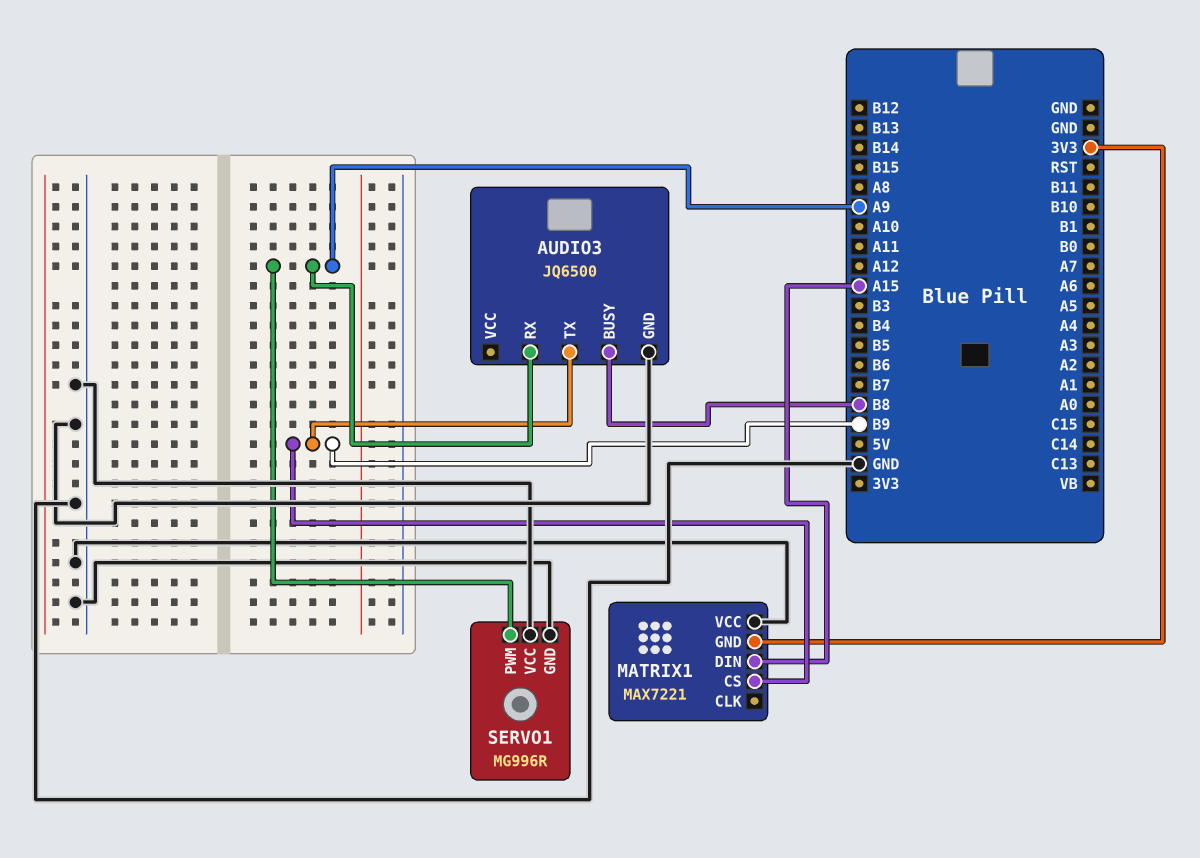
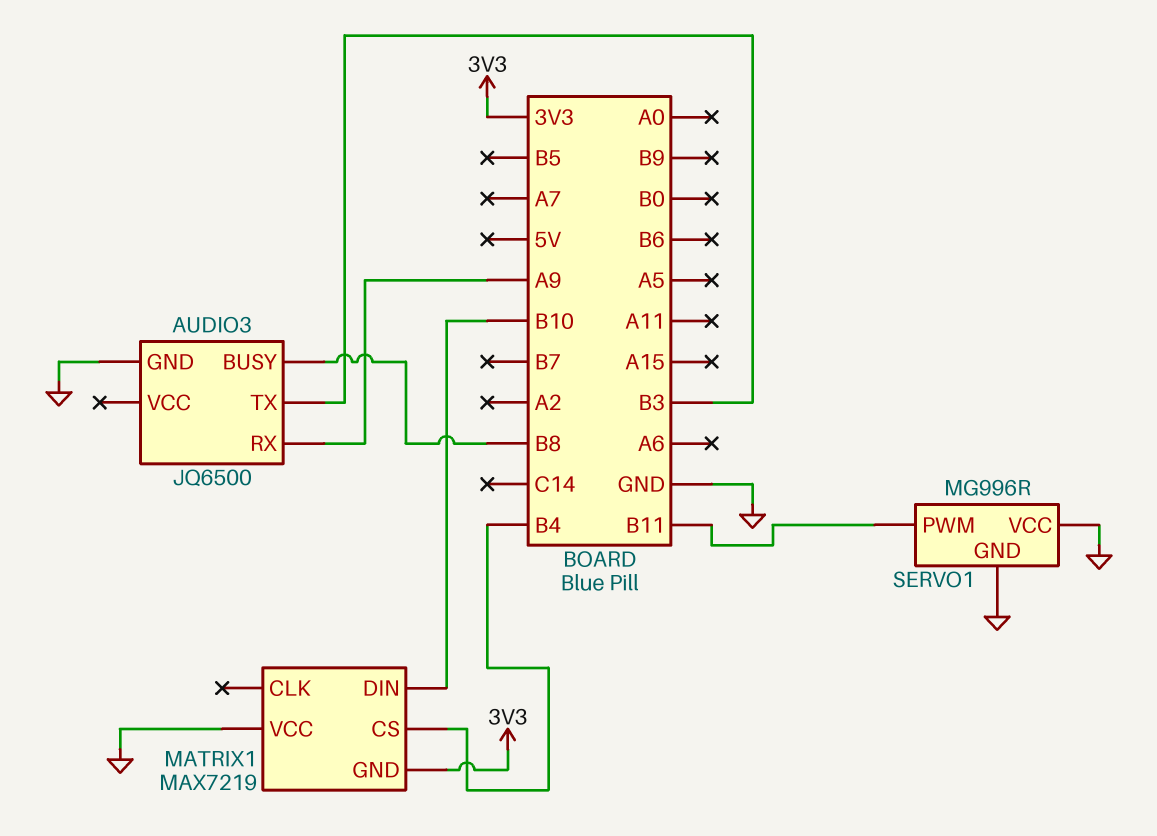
AUDIO3 pin TX: B9 -> B3
MATRIX1: MAX7221 -> MAX7219
MATRIX1 pin CS: B9 -> B4
MATRIX1 pin DIN: A15 -> B10
SERVO1 pin PWM: A9 -> B11

